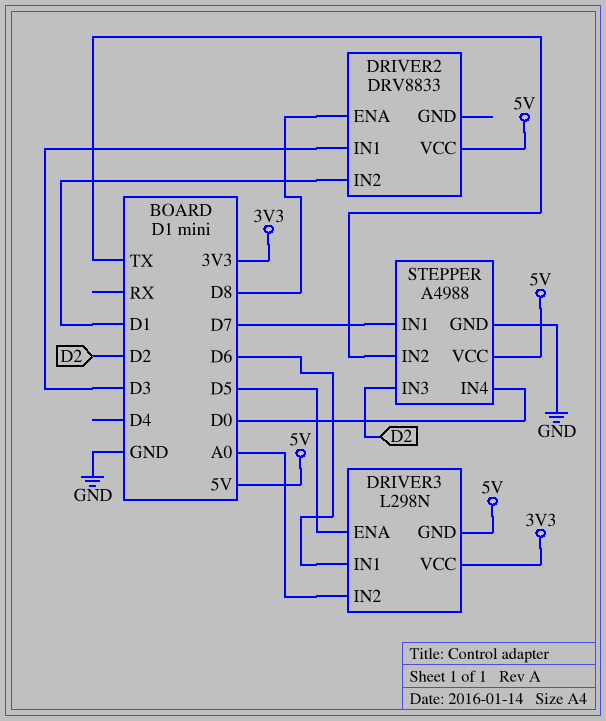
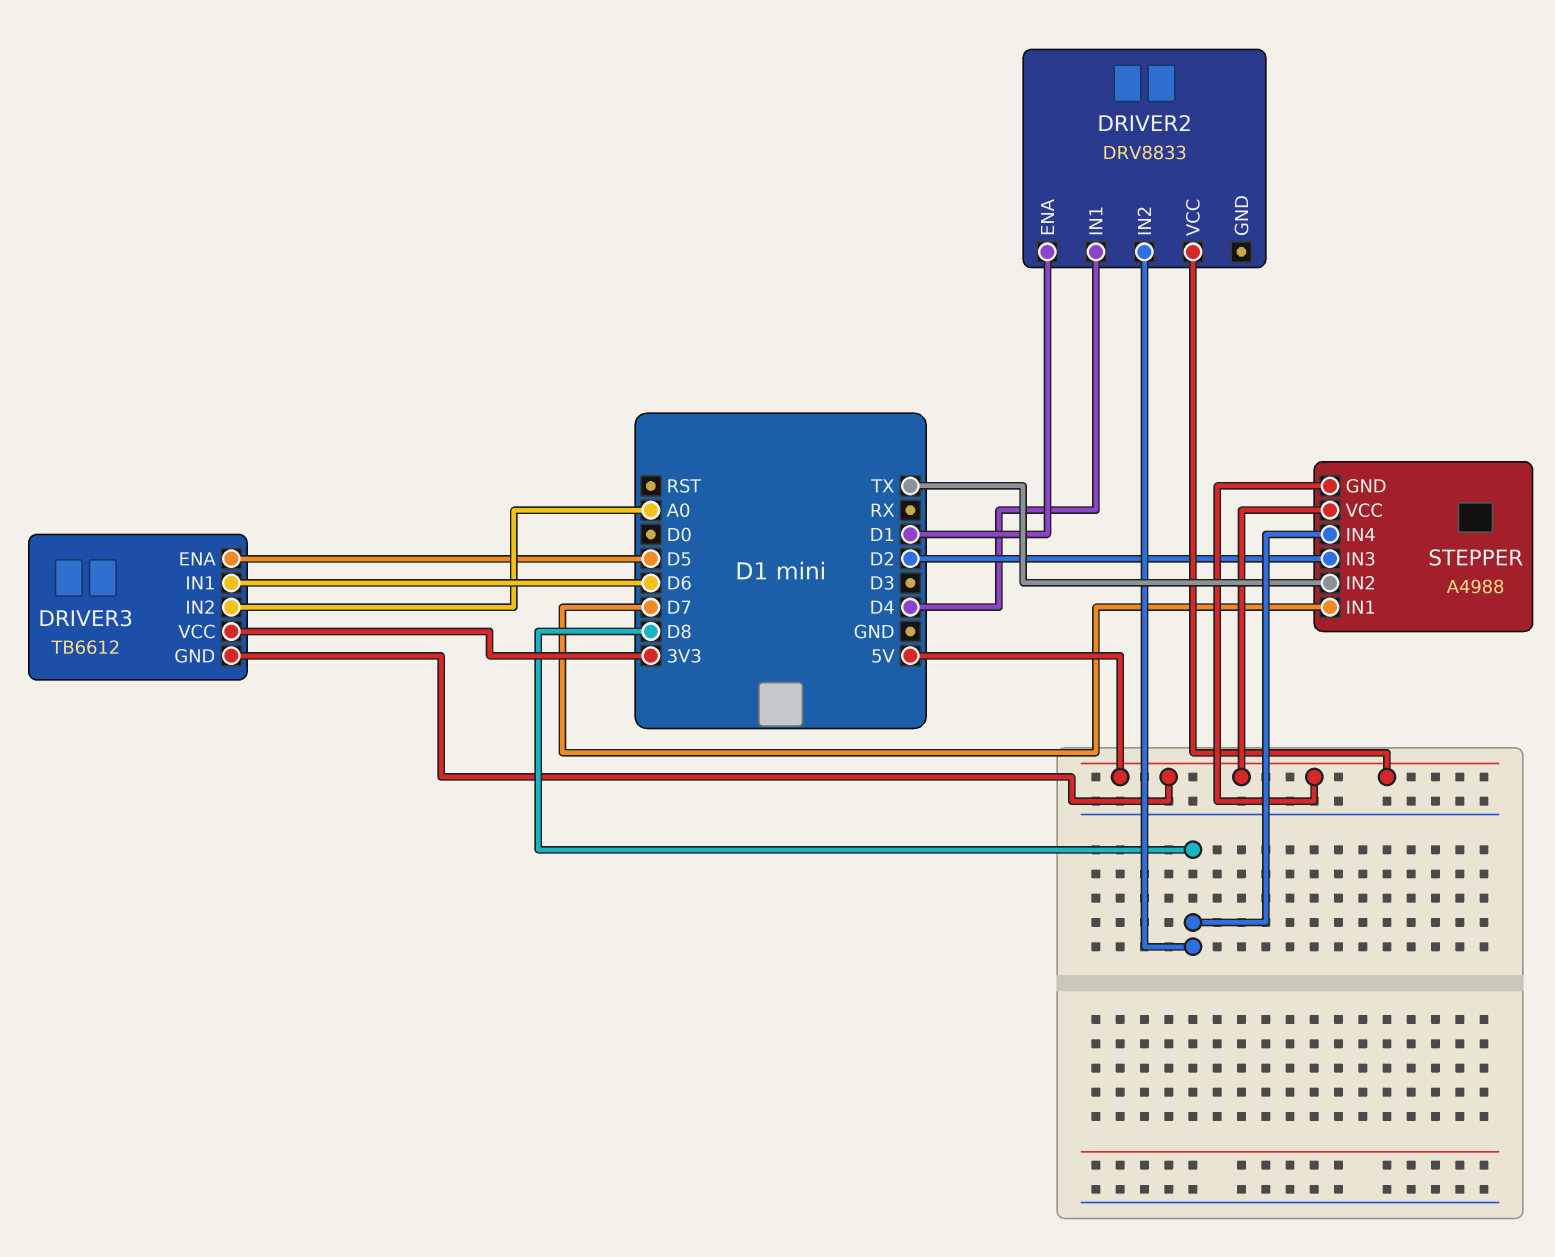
DRIVER2 pin ENA: D8 -> D1
DRIVER2 pin IN1: D3 -> D4
DRIVER2 pin IN2: D1 -> D8
DRIVER3: L298N -> TB6612
STEPPER pin GND: GND -> 5V
STEPPER pin IN4: D0 -> D8

